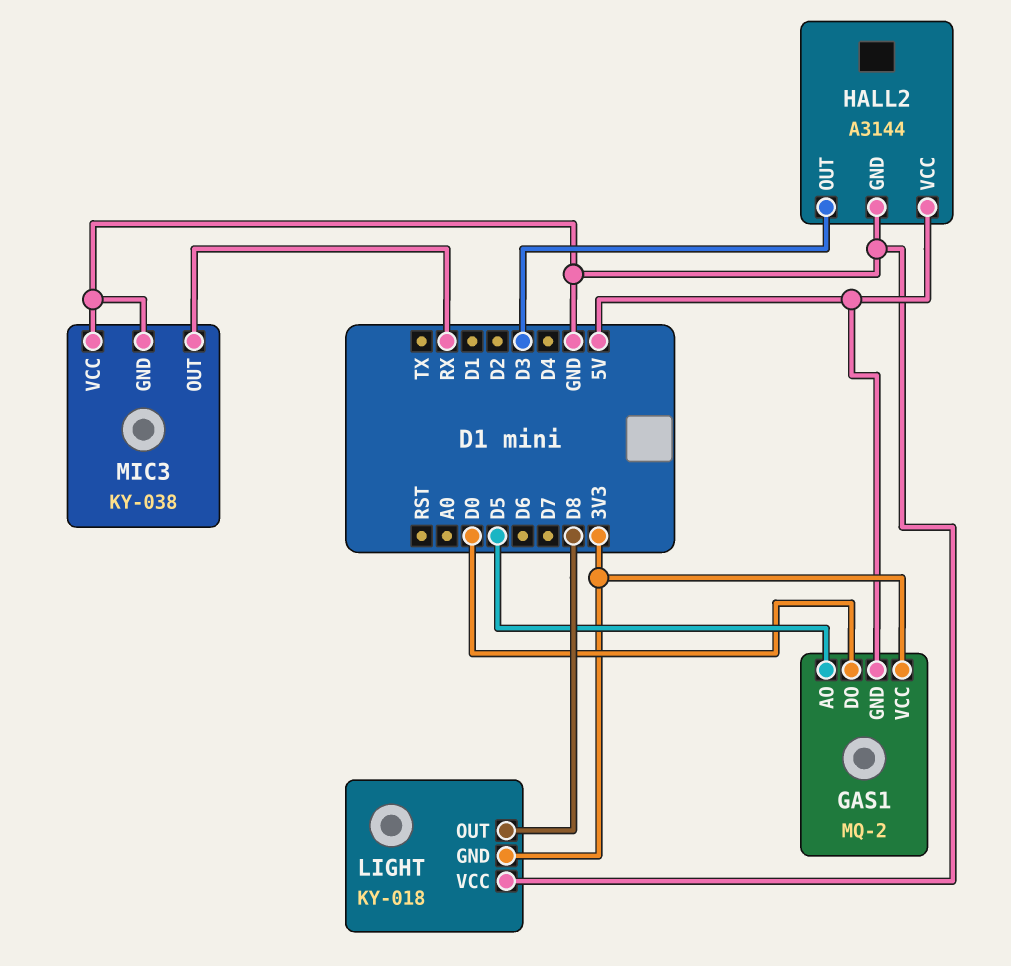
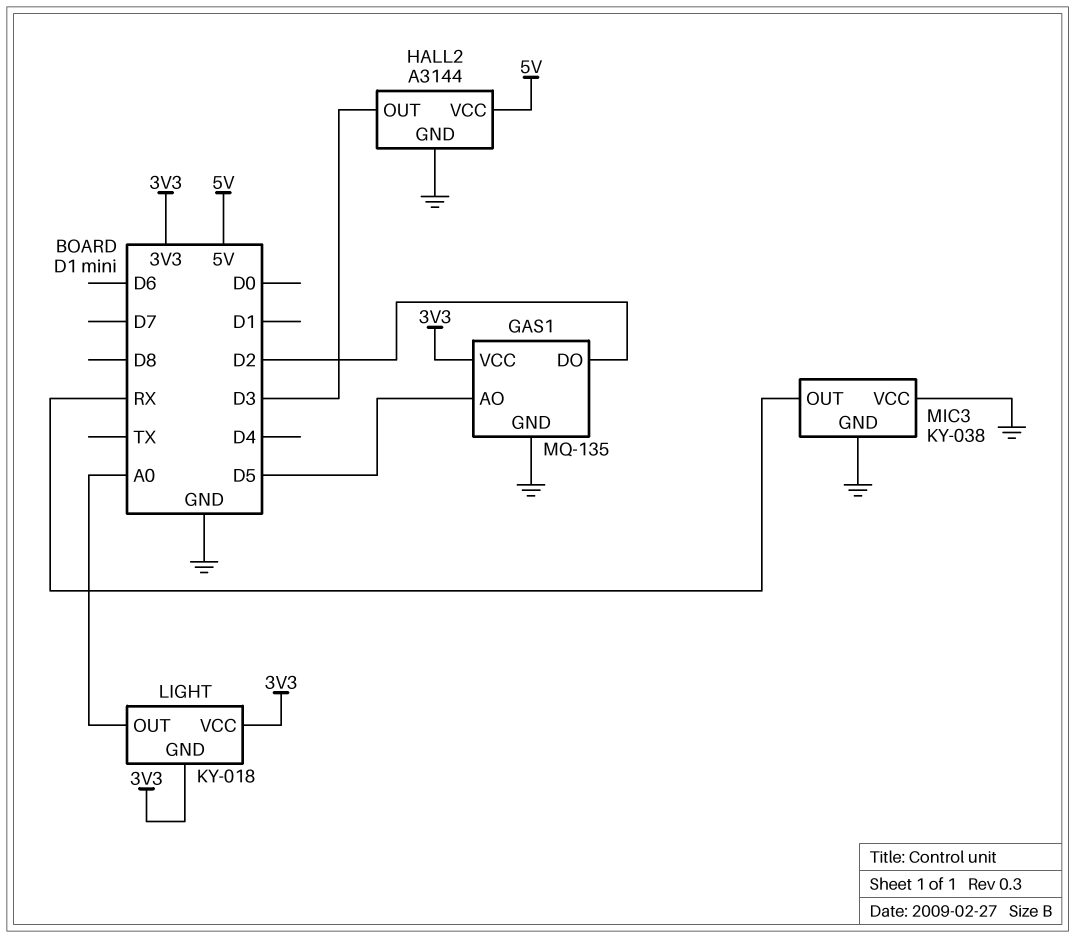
GAS1: MQ-2 -> MQ-135
GAS1 pin DO: D0 -> D2
GAS1 pin GND: 5V -> GND
LIGHT pin OUT: D8 -> A0
LIGHT pin VCC: GND -> 3V3

